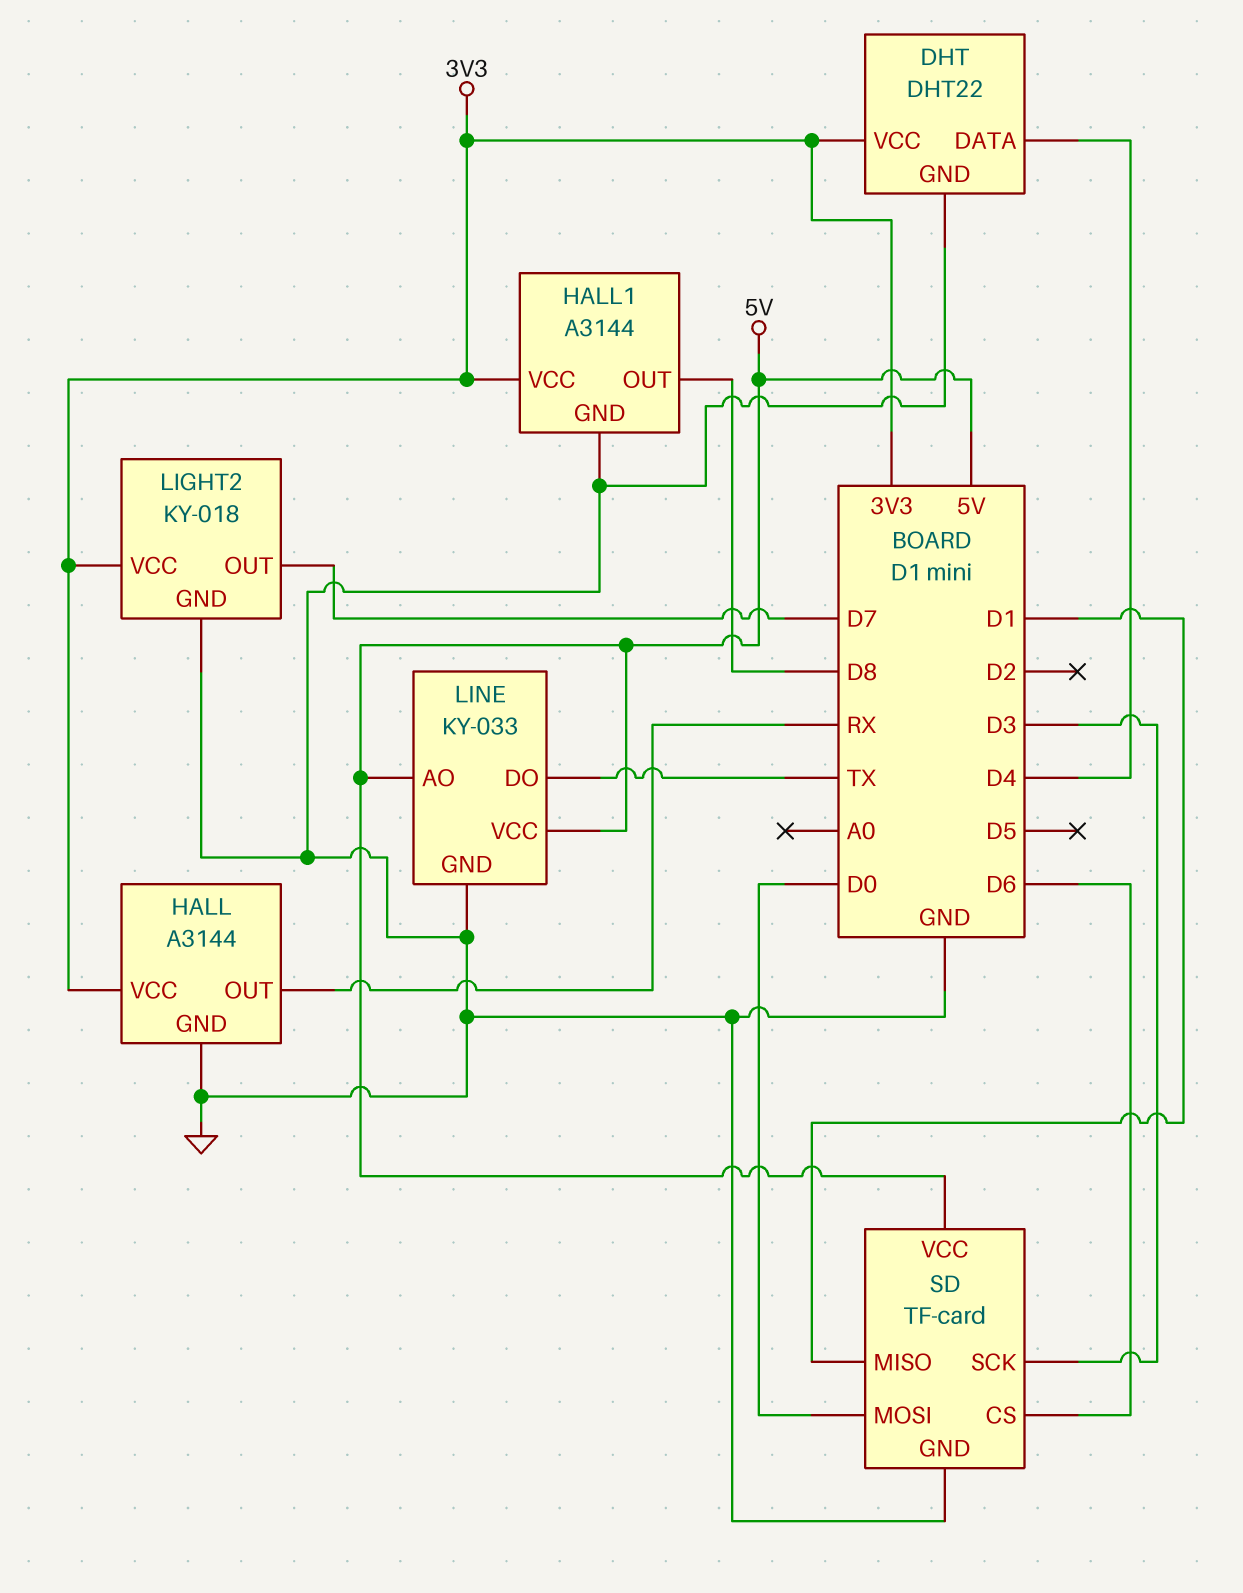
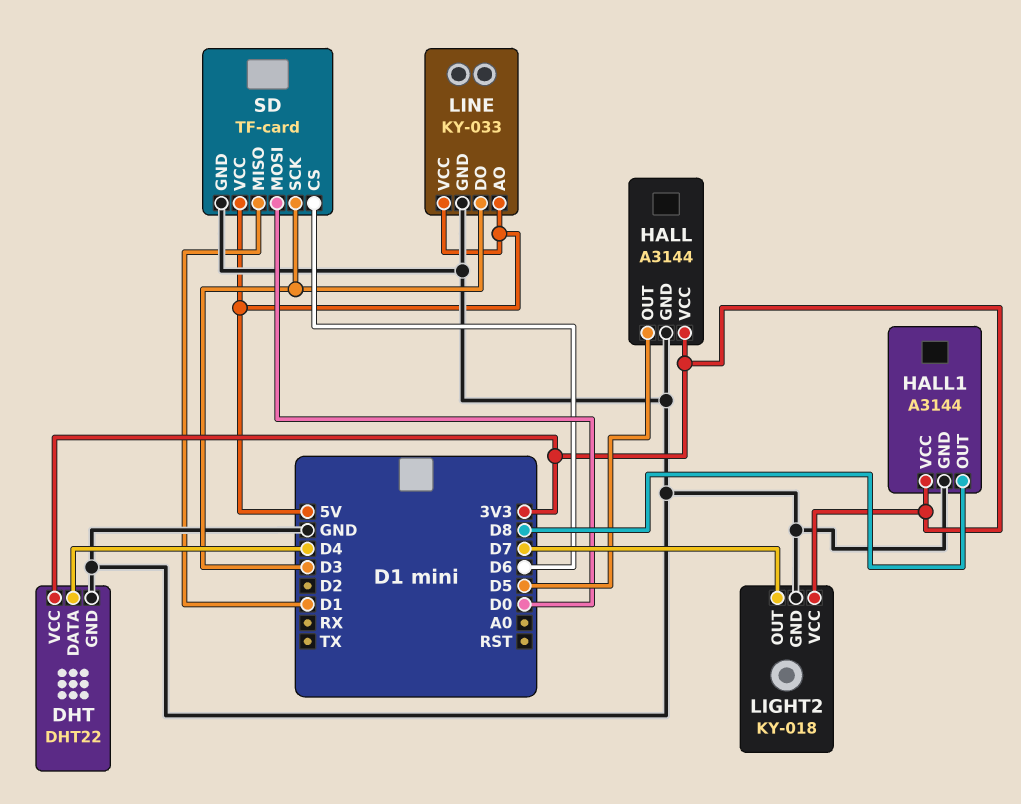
HALL pin OUT: RX -> D5
LINE pin DO: TX -> D3

